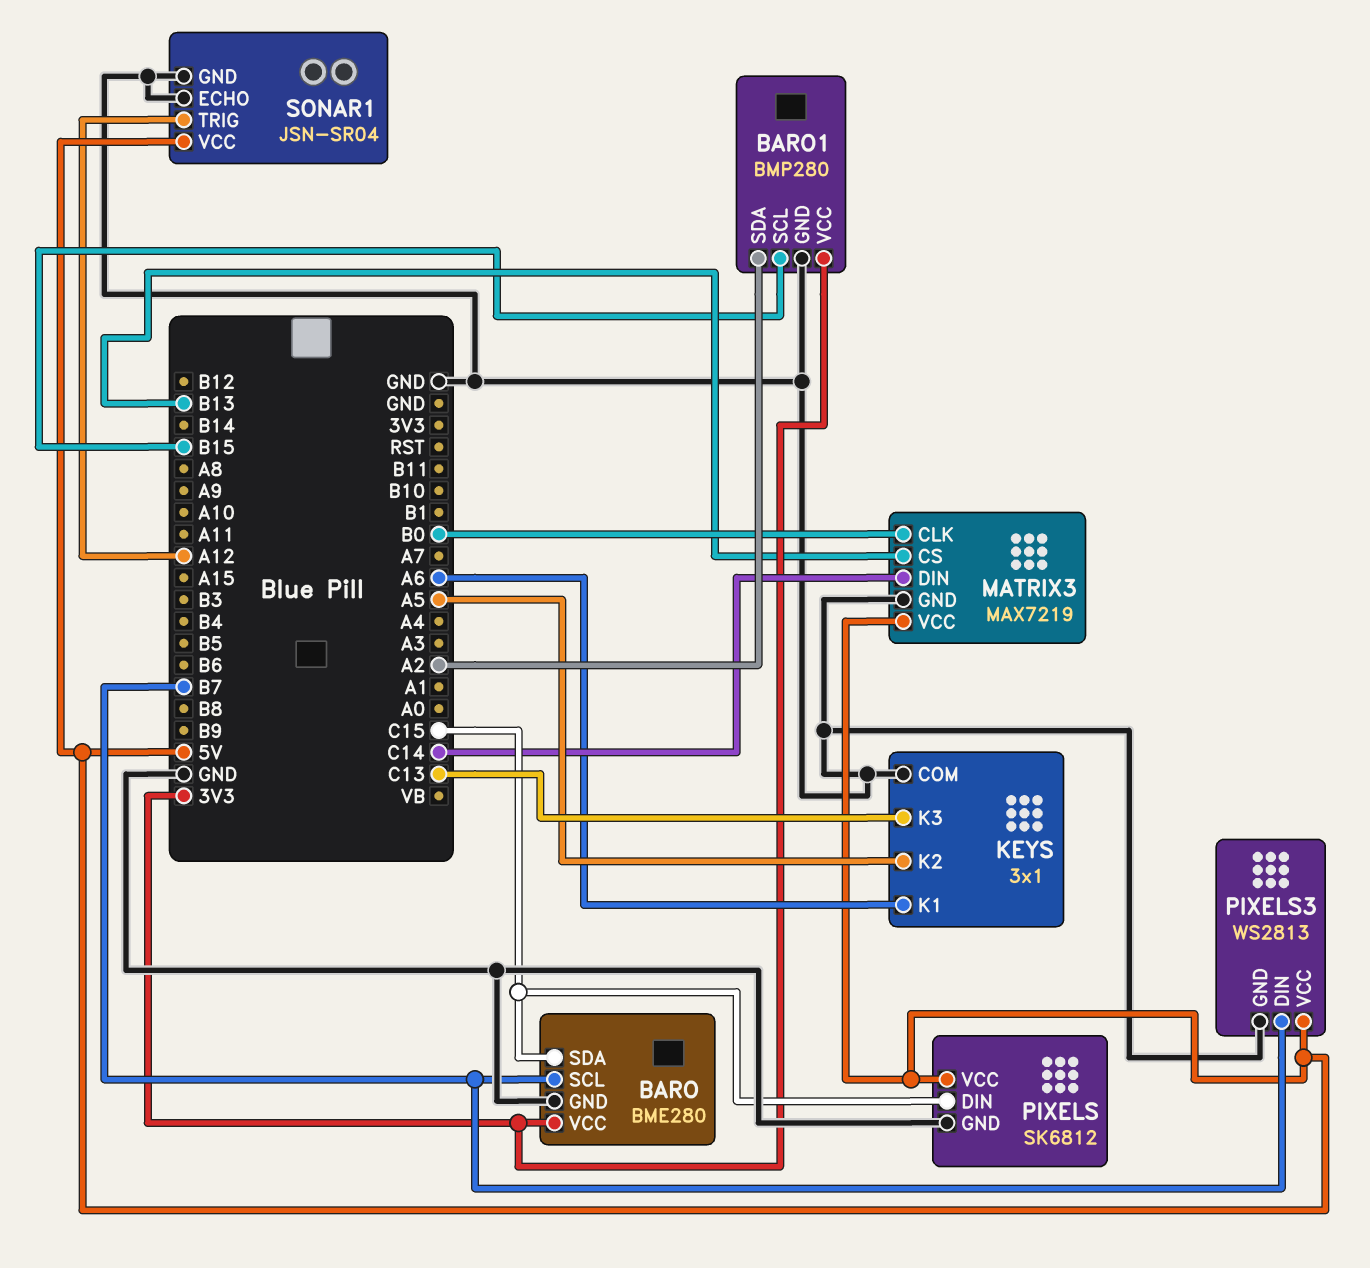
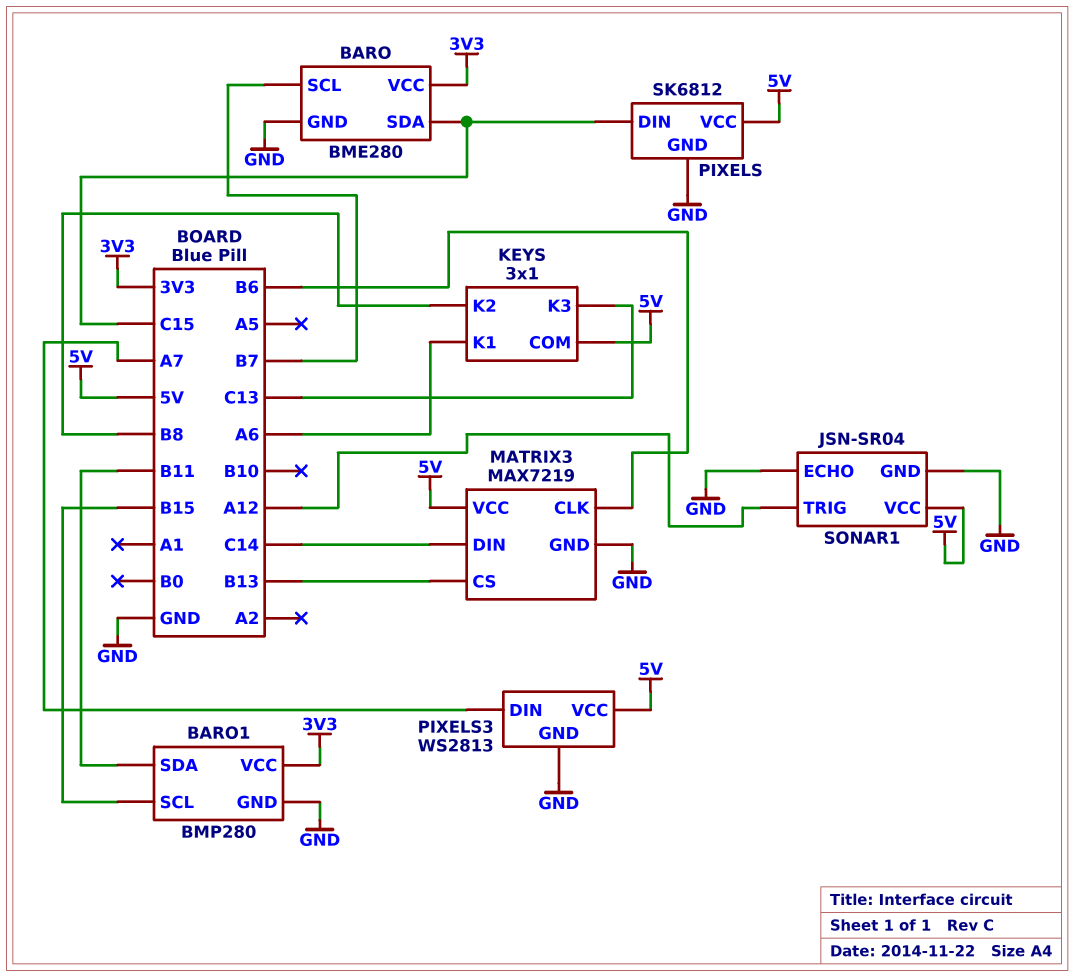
BARO1 pin SDA: A2 -> B11
KEYS pin COM: GND -> 5V
KEYS pin K2: A5 -> B8
MATRIX3 pin CLK: B0 -> B6
PIXELS3 pin DIN: B7 -> A7

